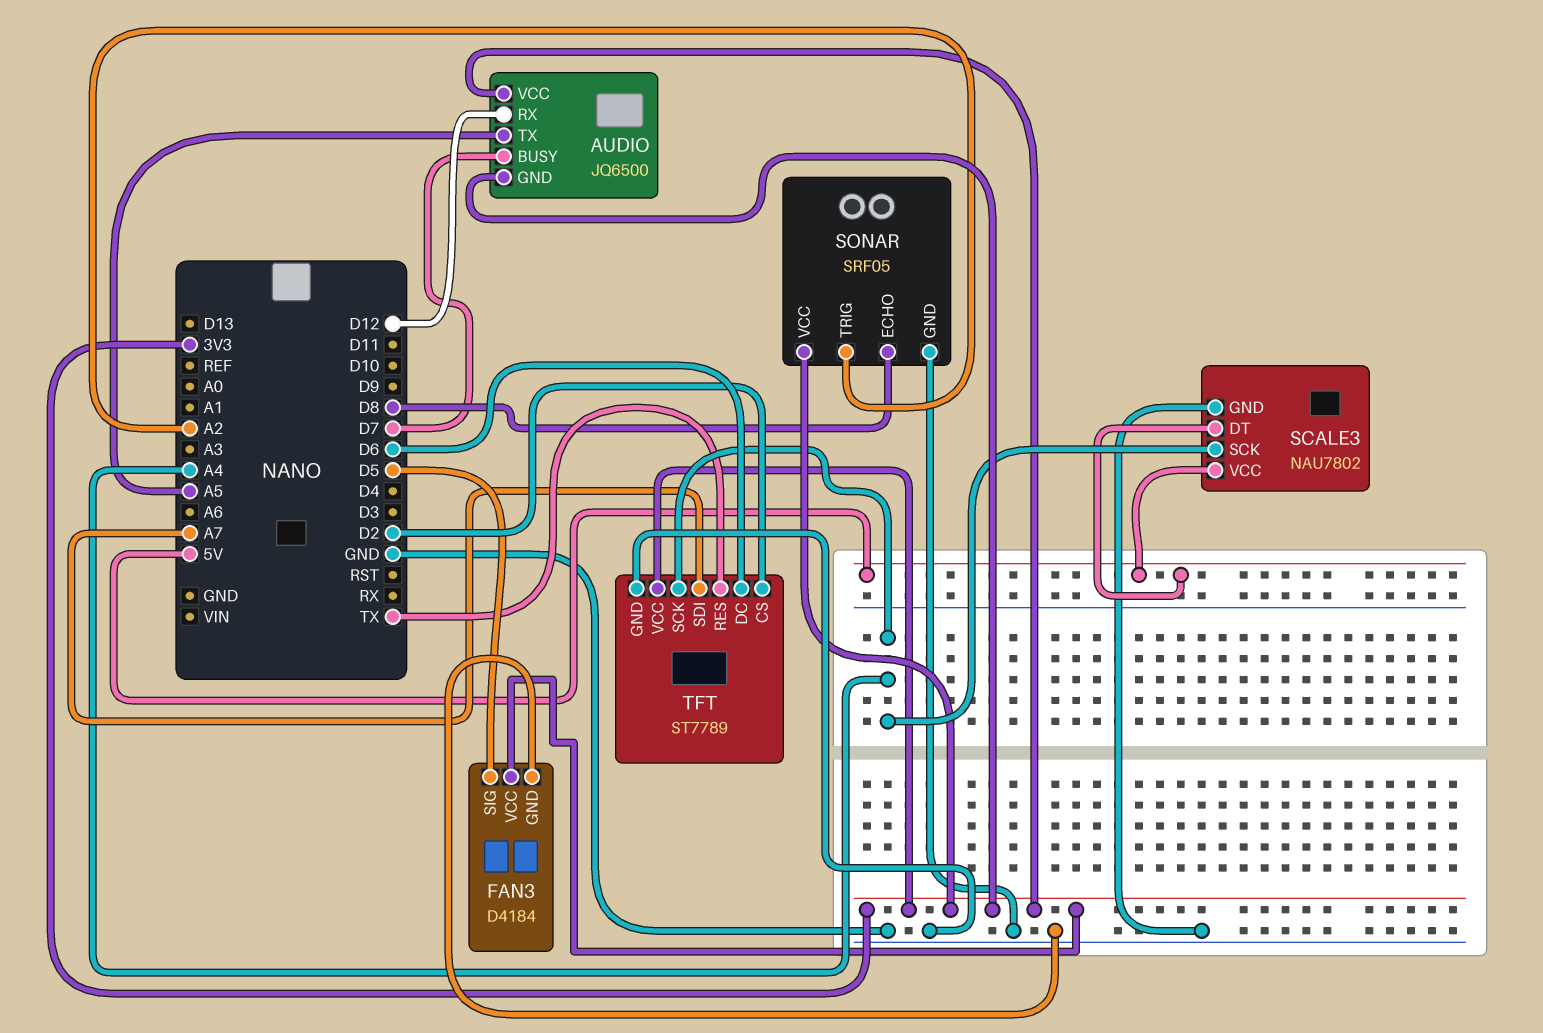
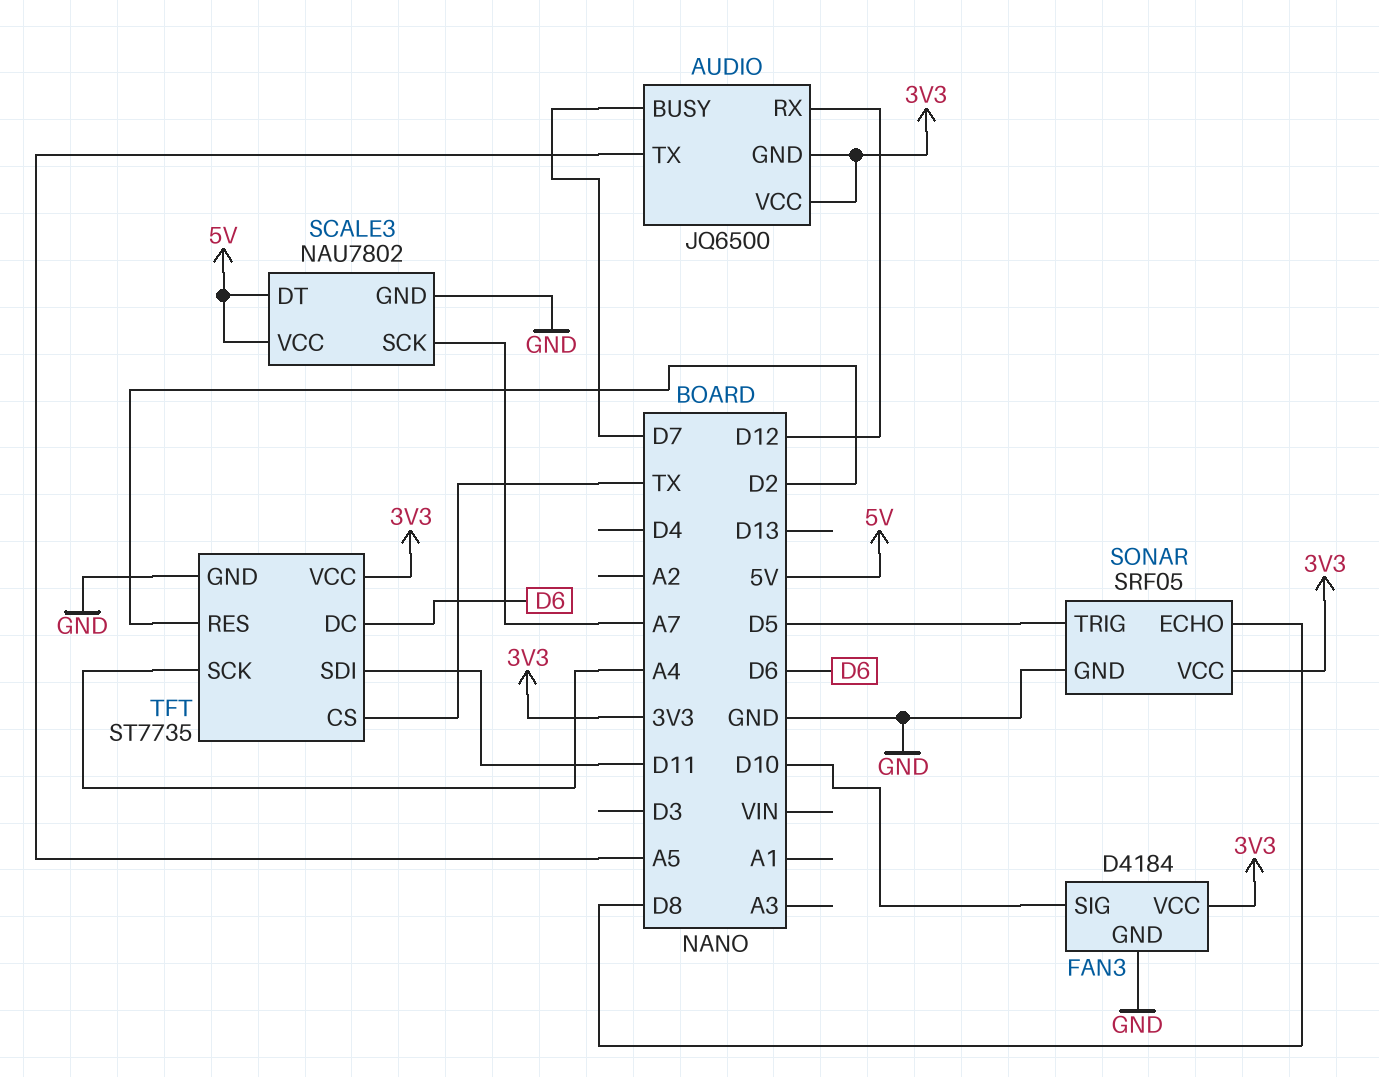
FAN3 pin SIG: D5 -> D10
SCALE3 pin SCK: A4 -> A7
SONAR pin TRIG: A2 -> D5
TFT: ST7789 -> ST7735
TFT pin CS: D2 -> TX
TFT pin RES: TX -> D2
TFT pin SDI: A7 -> D11

